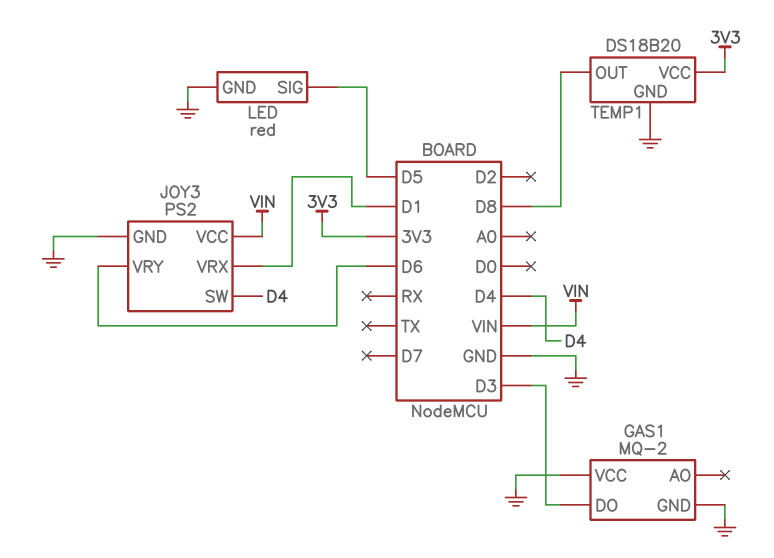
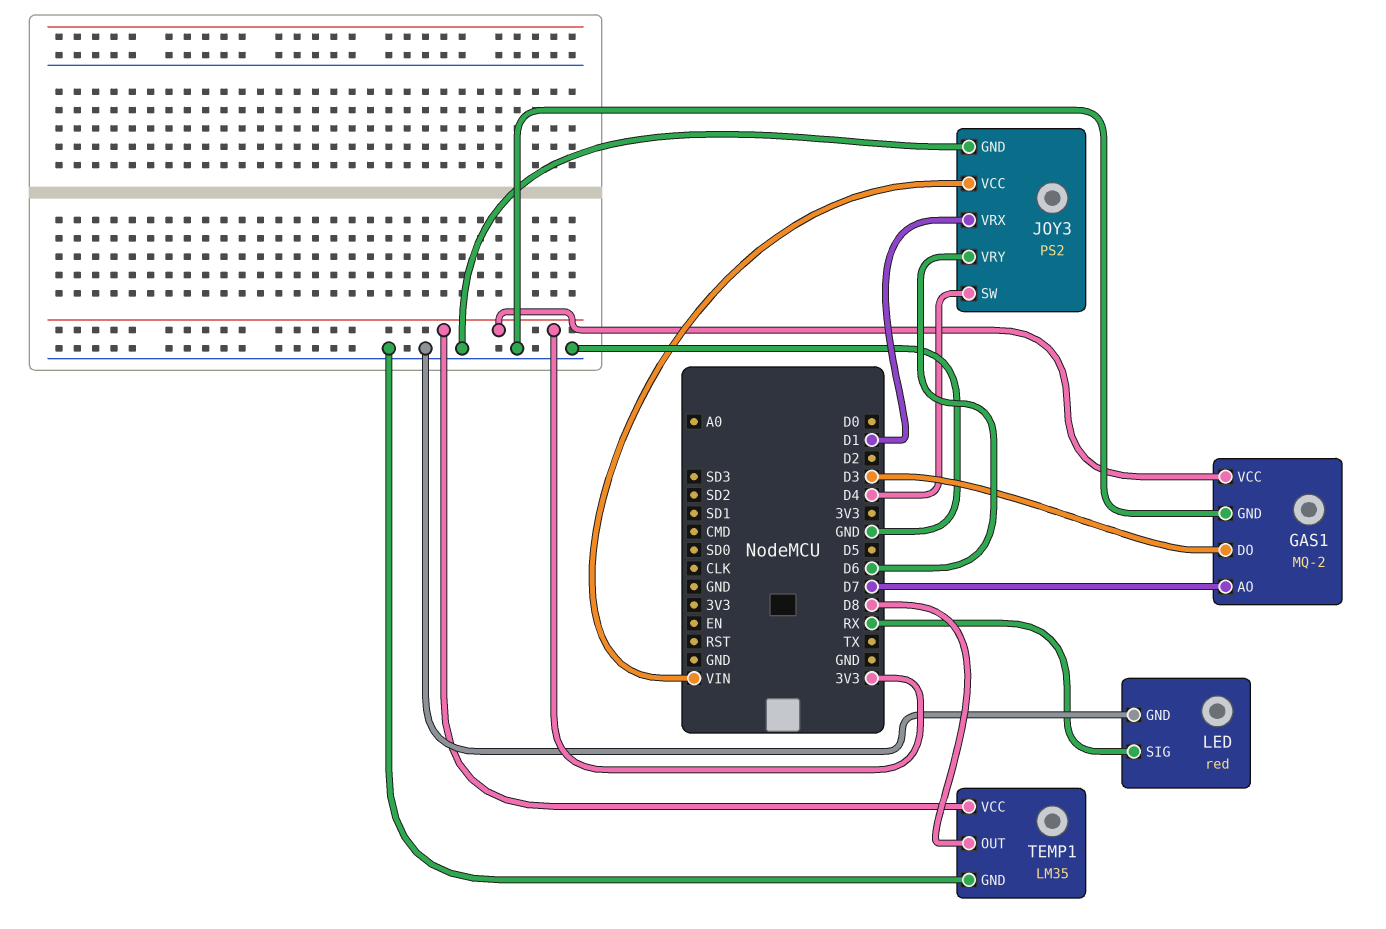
GAS1 pin AO: none -> D7
GAS1 pin VCC: GND -> 3V3
LED pin SIG: D5 -> RX
TEMP1: DS18B20 -> LM35

